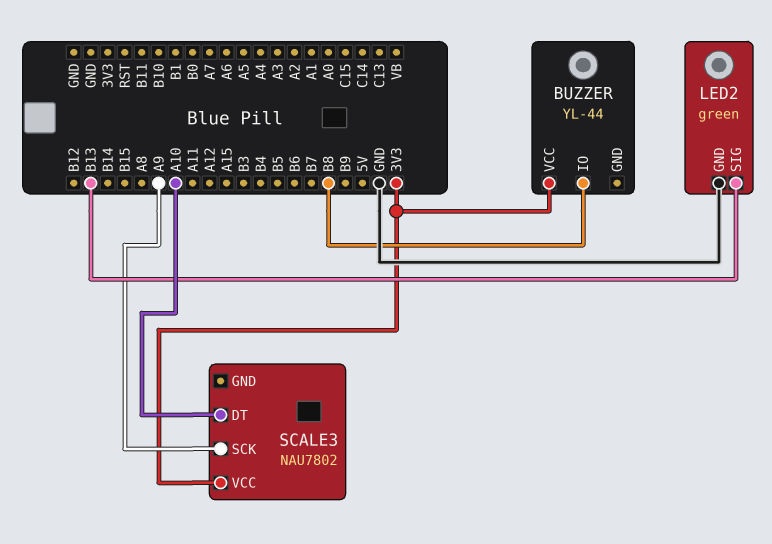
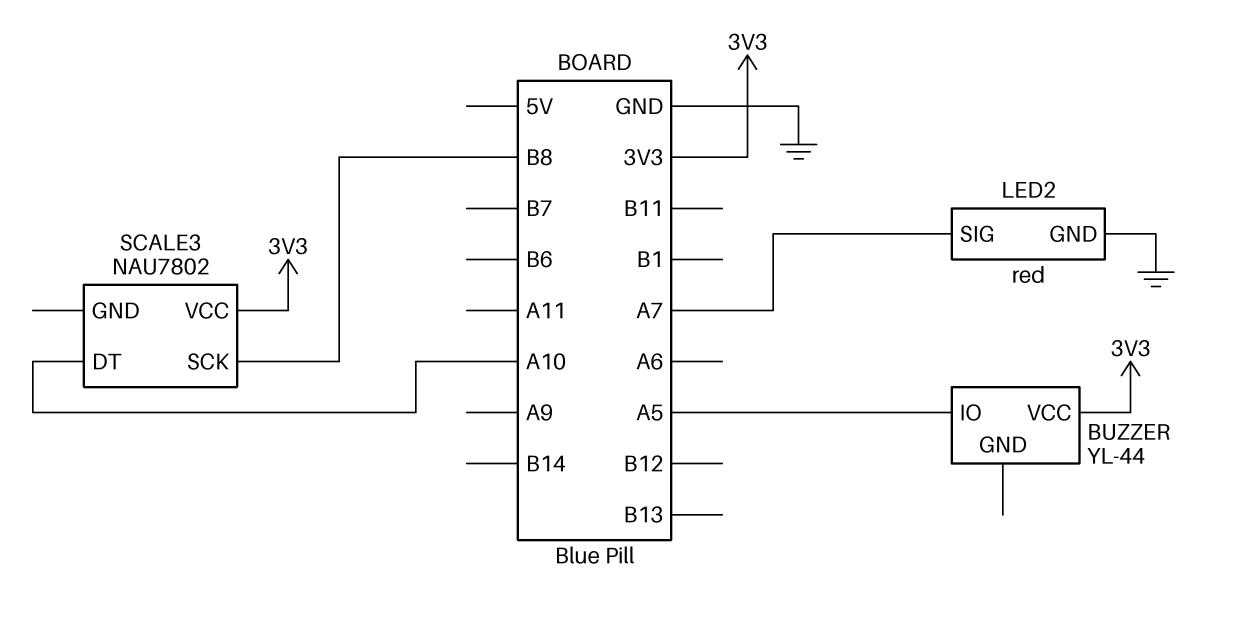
BUZZER pin IO: B8 -> A5
LED2: green -> red
LED2 pin SIG: B13 -> A7
SCALE3 pin SCK: A9 -> B8

